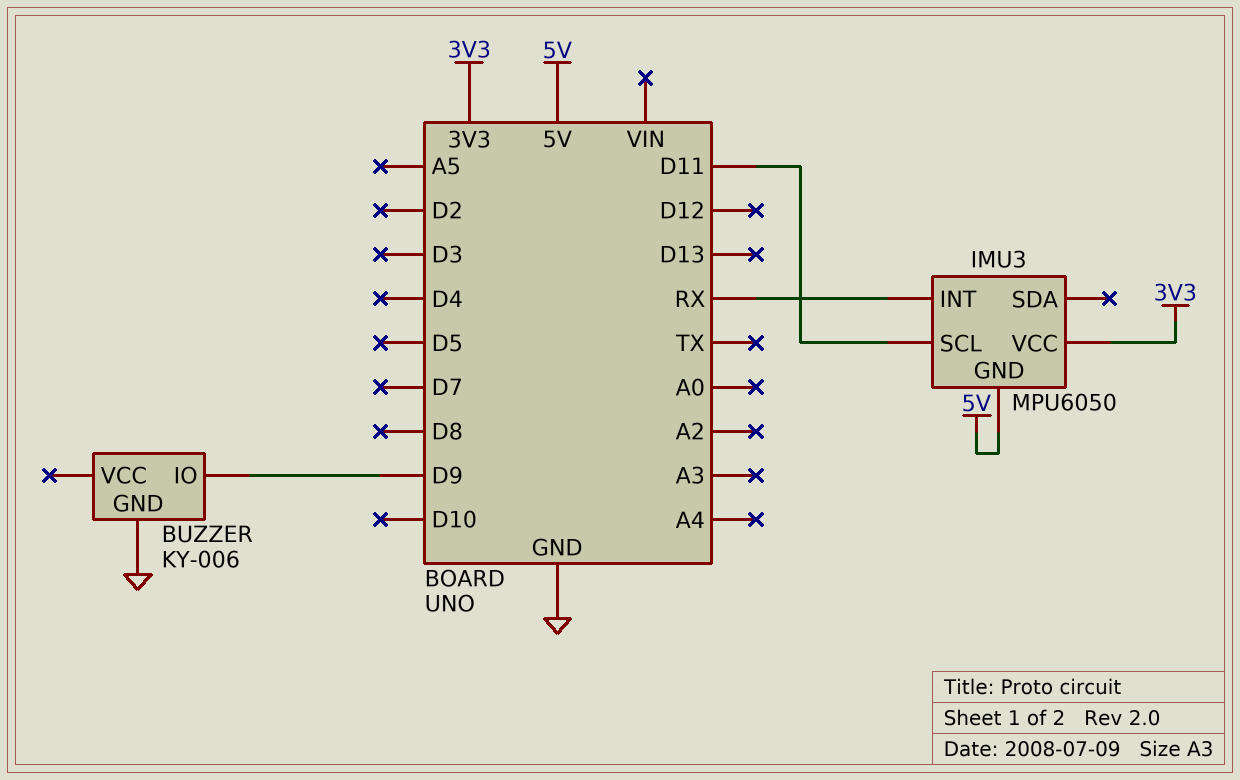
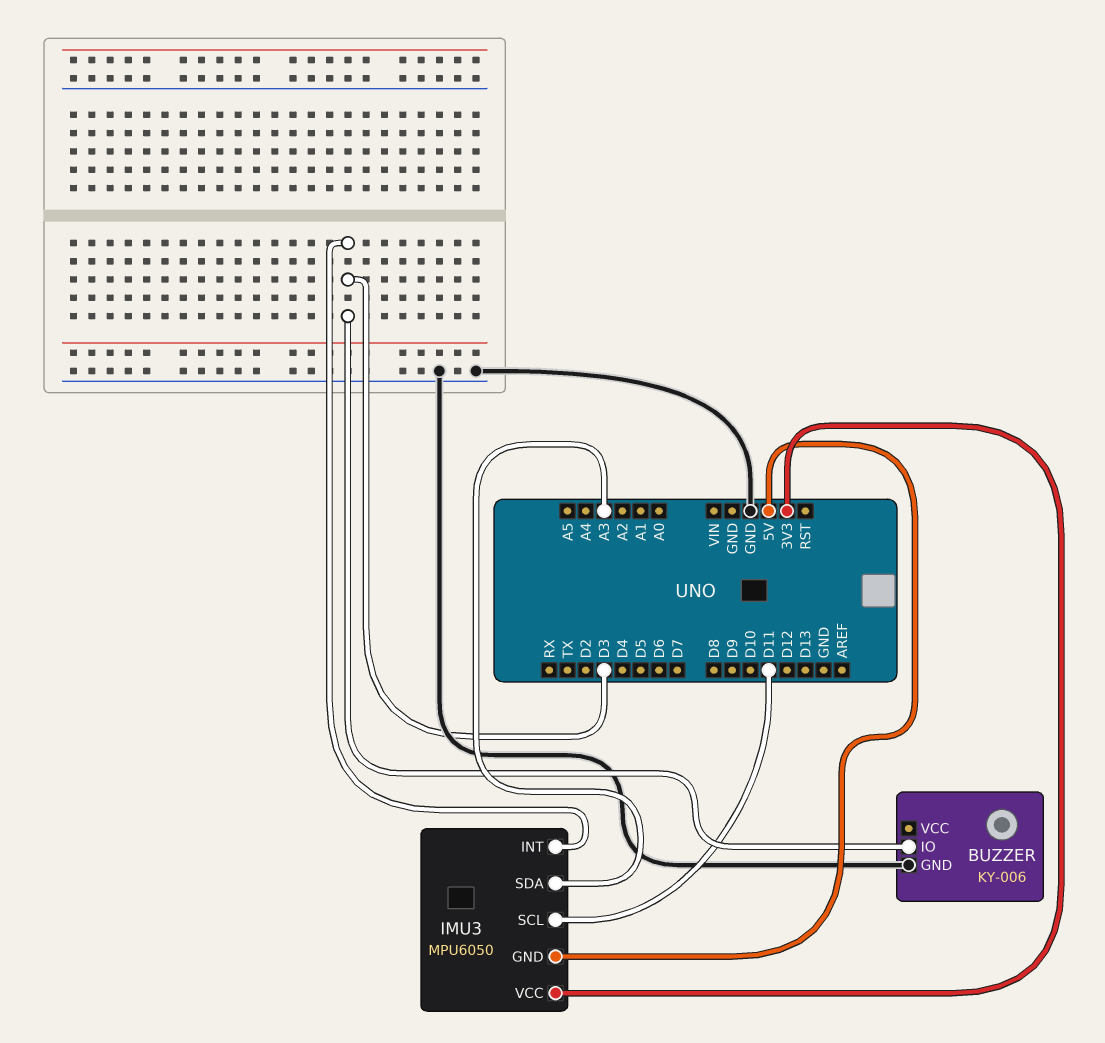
BUZZER pin IO: D9 -> D3
IMU3 pin INT: RX -> D3
IMU3 pin SDA: none -> A3

